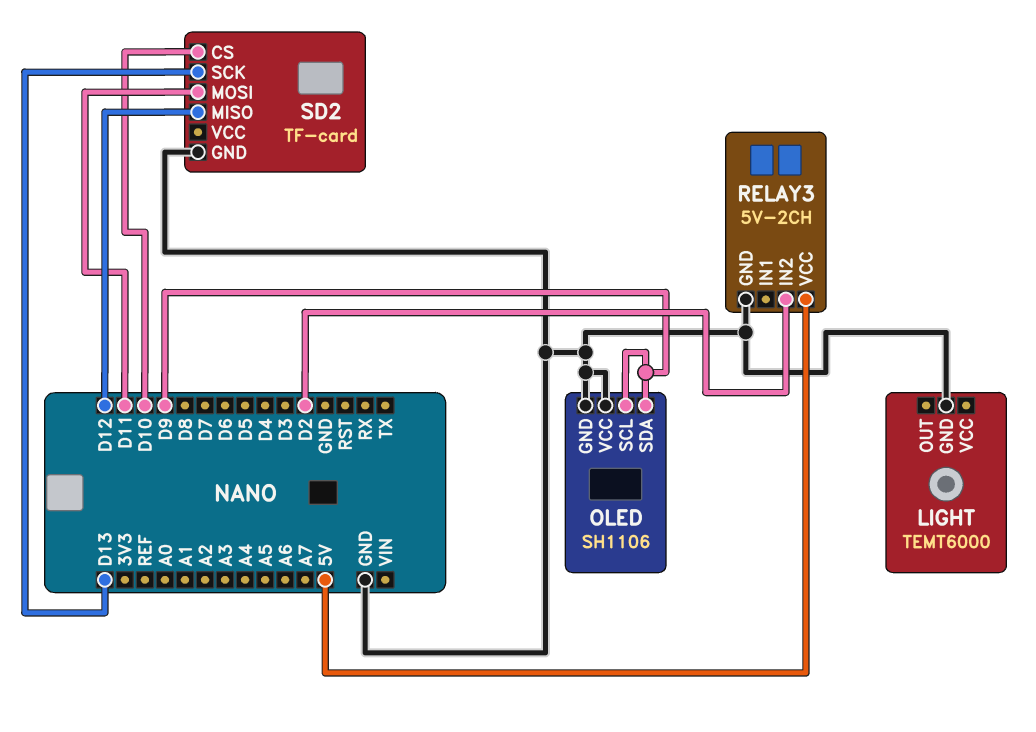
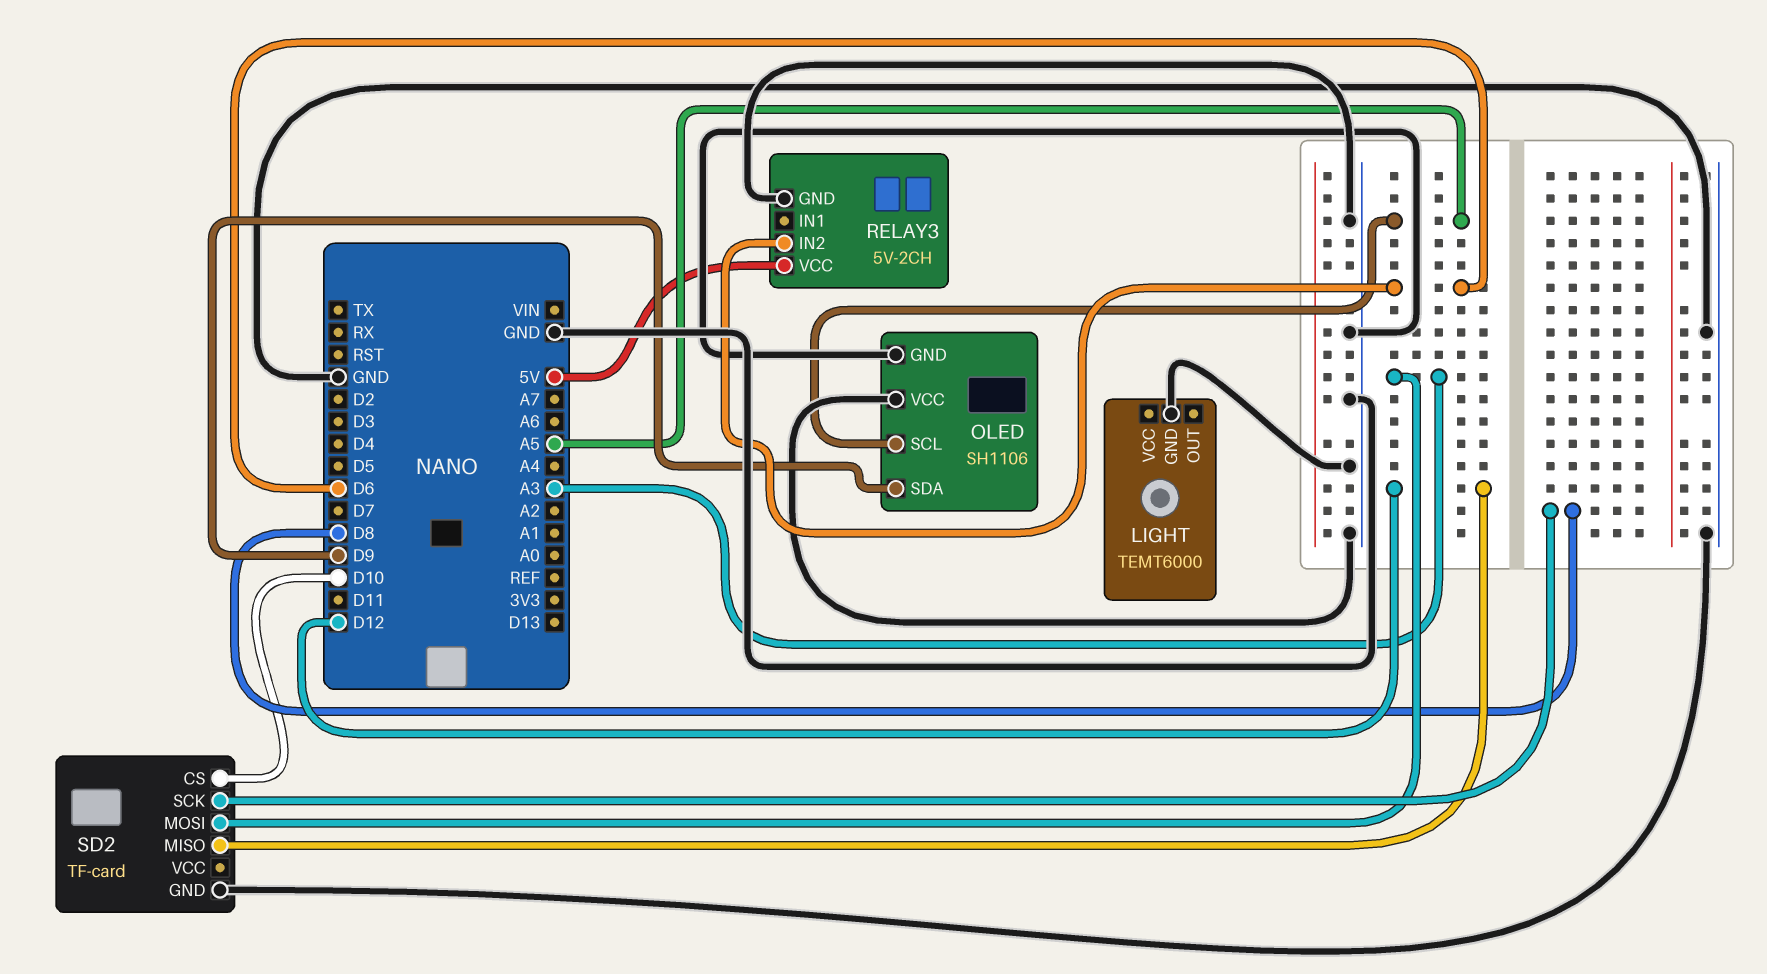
OLED pin SCL: D9 -> A5
RELAY3 pin IN2: D2 -> D6
SD2 pin MOSI: D11 -> A3
SD2 pin SCK: D13 -> D8

